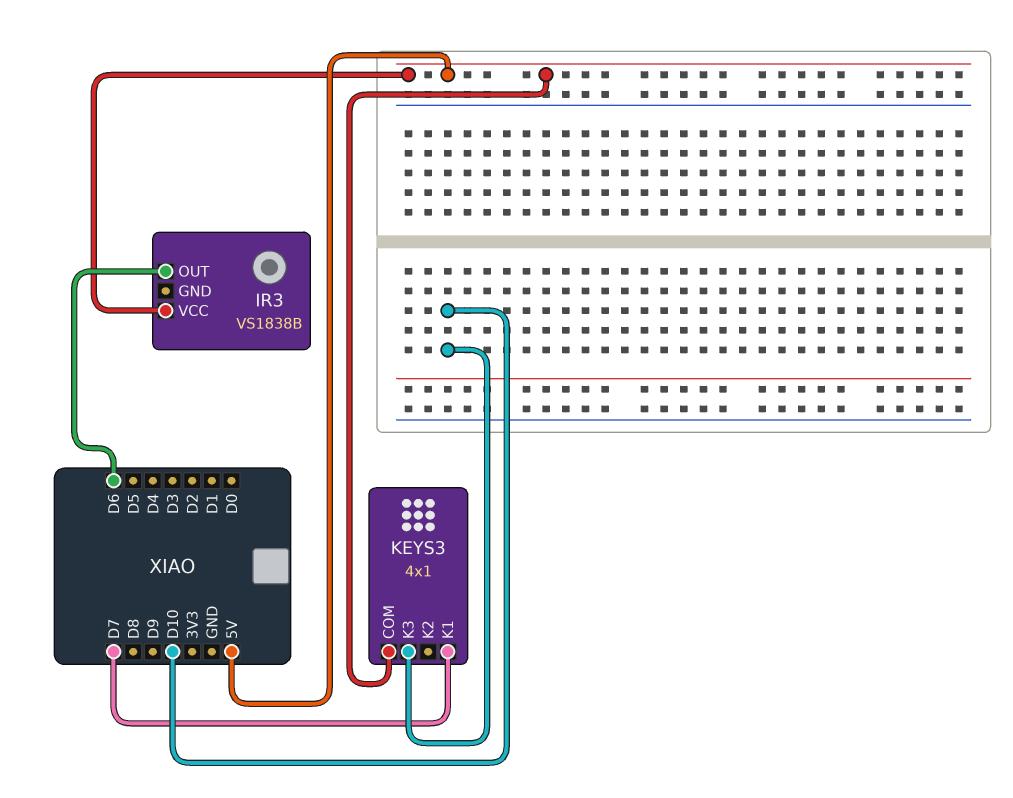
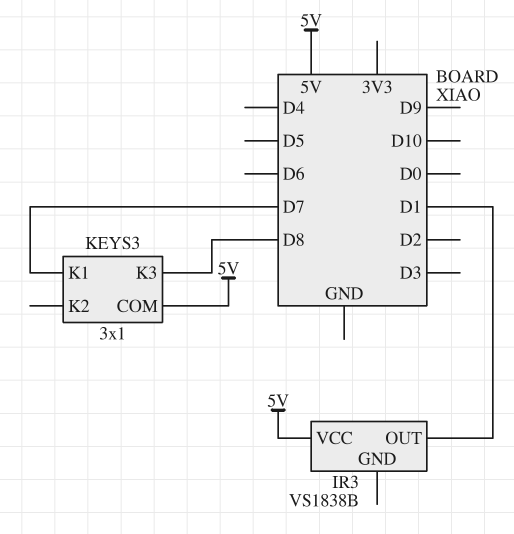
IR3 pin OUT: D6 -> D1
KEYS3: 4x1 -> 3x1
KEYS3 pin K3: D10 -> D8

